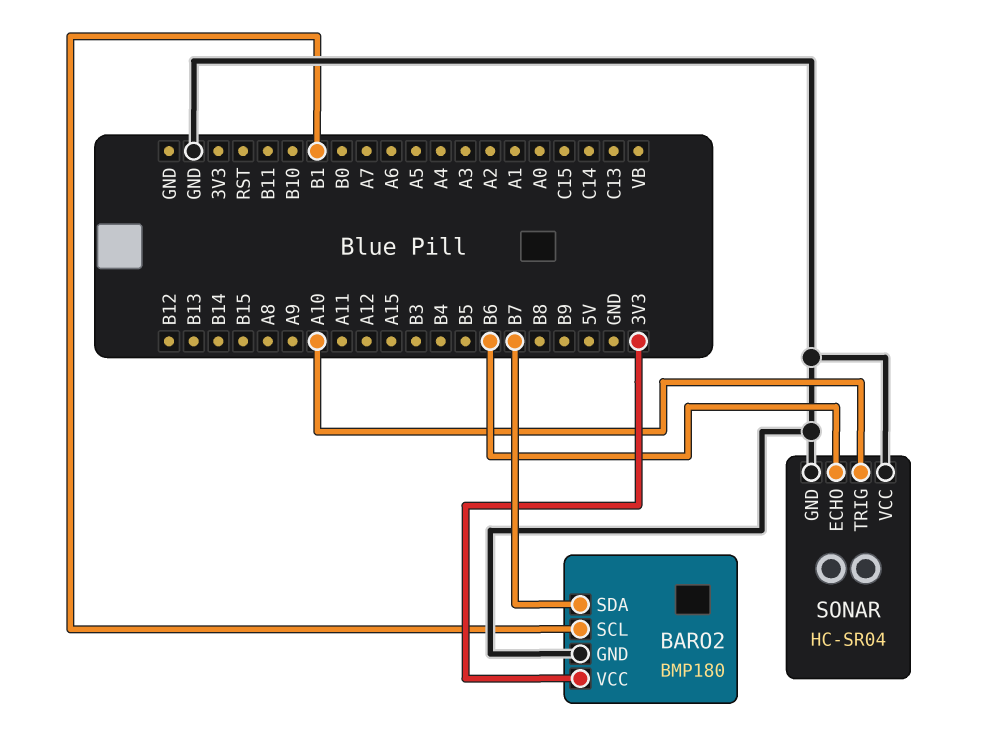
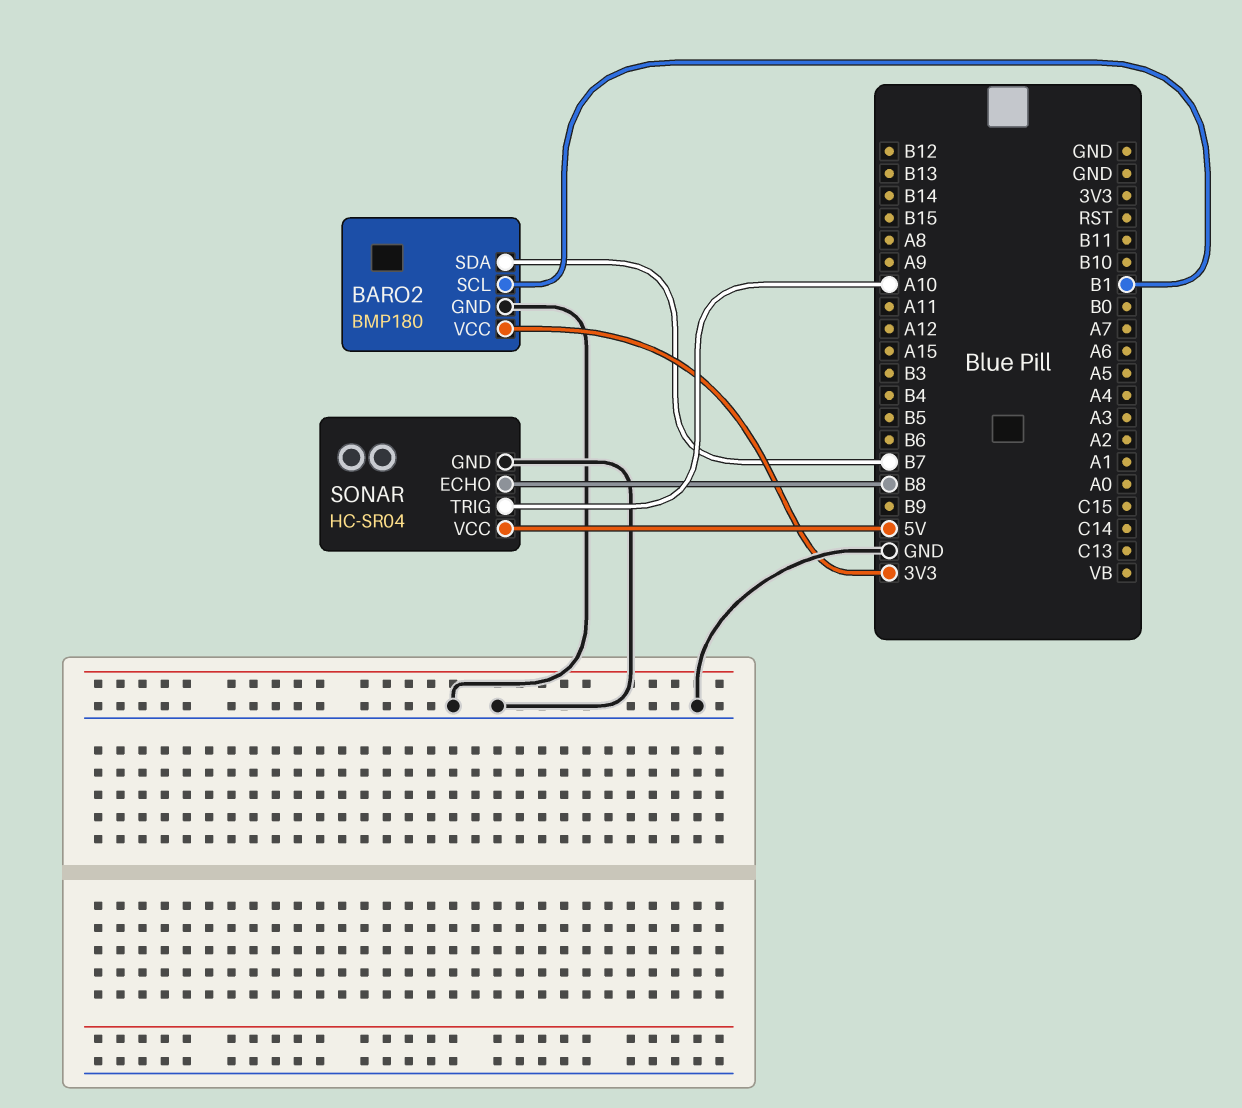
SONAR pin ECHO: B6 -> B8
SONAR pin VCC: GND -> 5V

